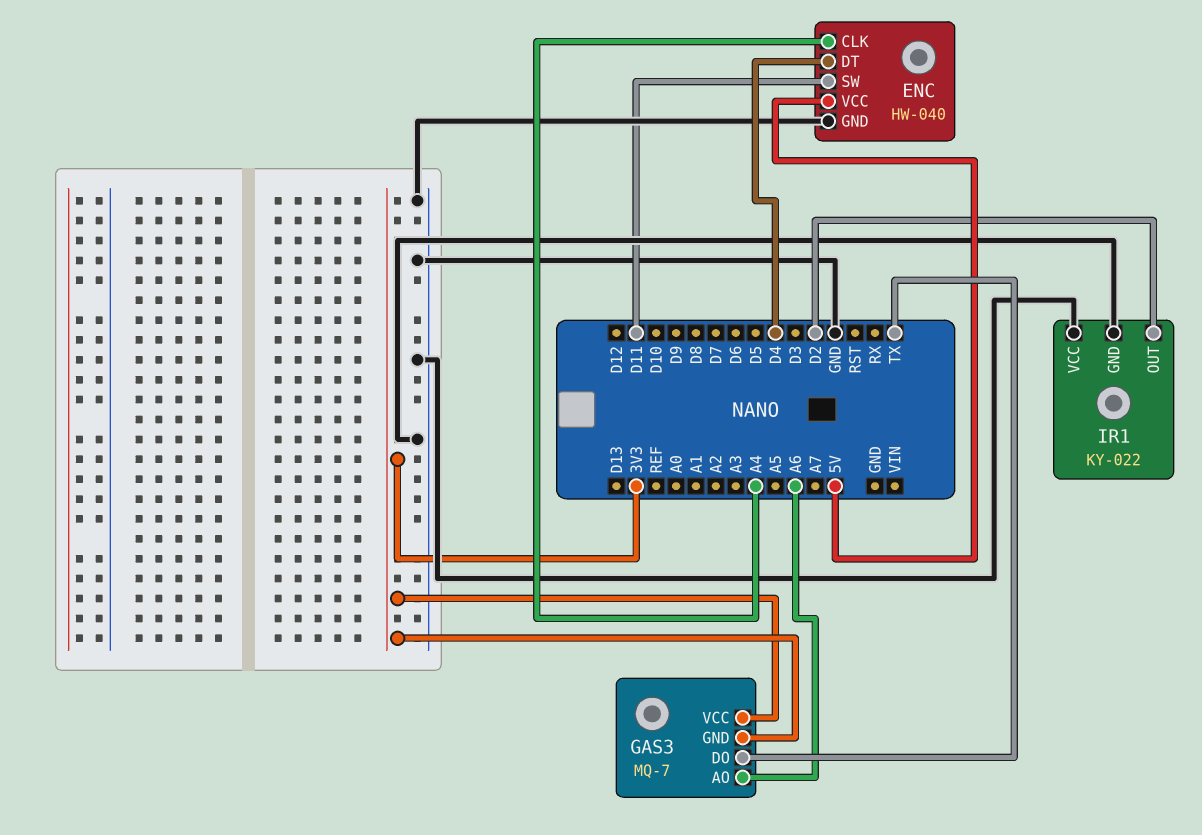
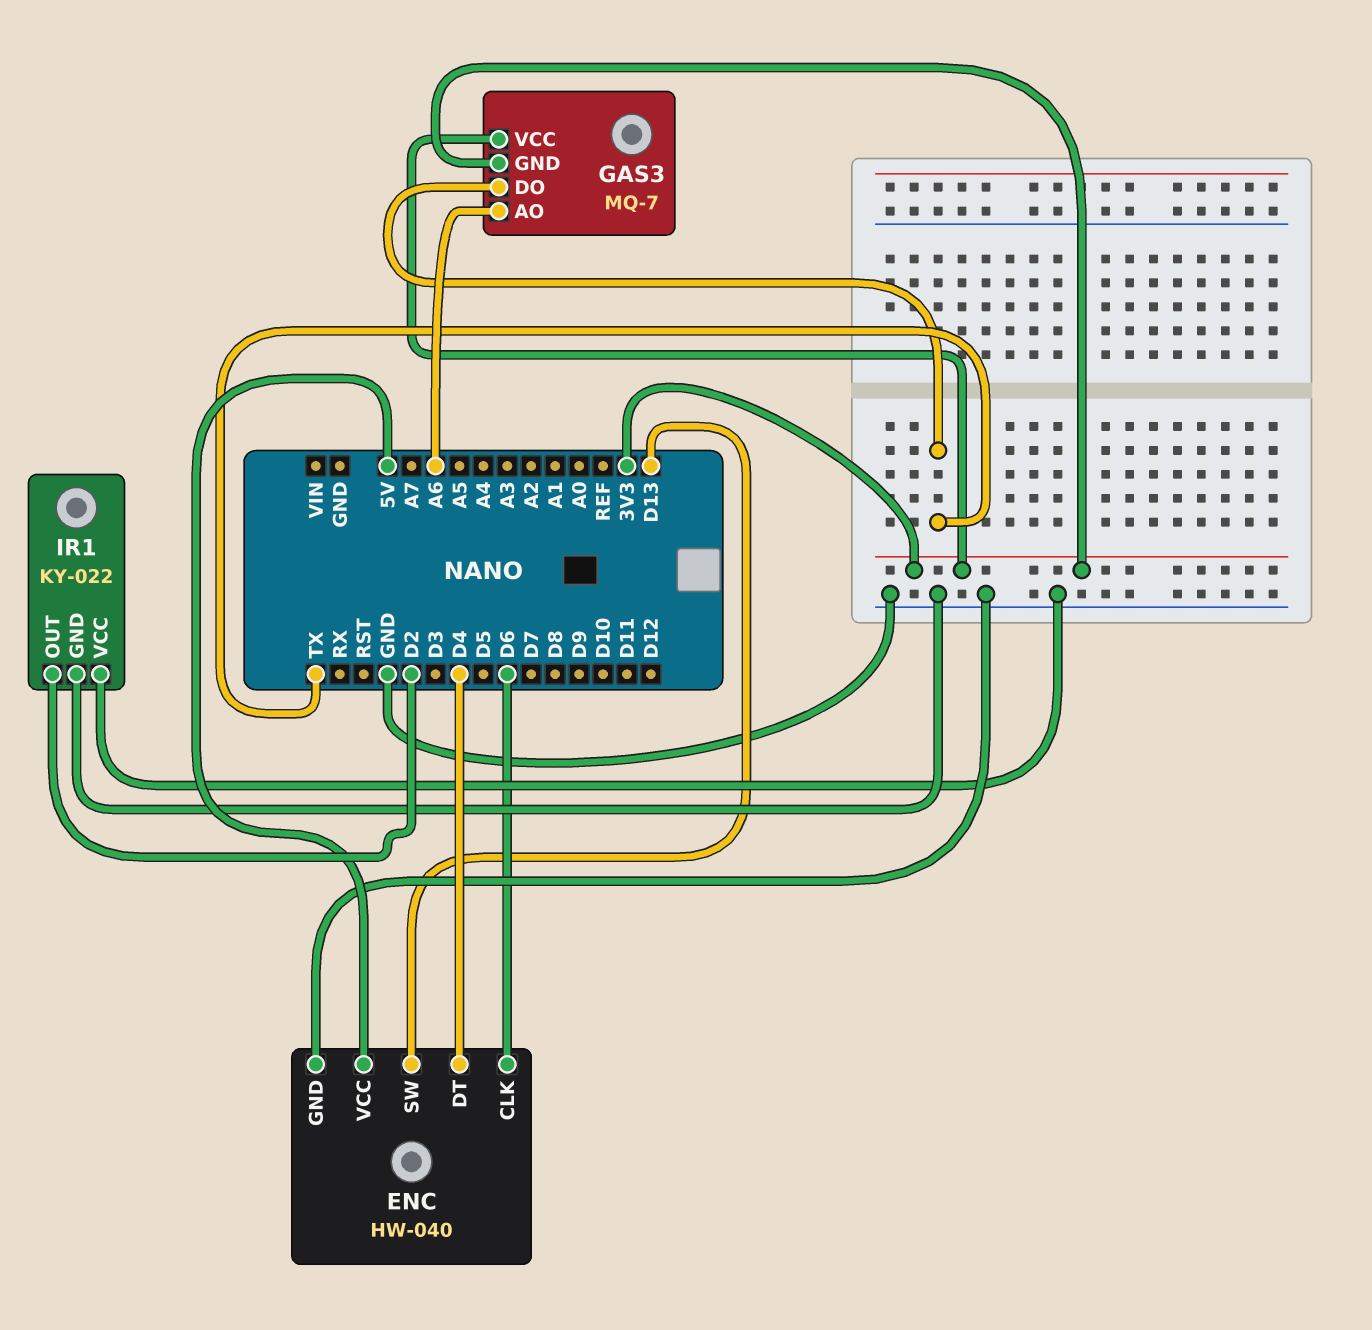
ENC pin CLK: A4 -> D6
ENC pin SW: D11 -> D13

